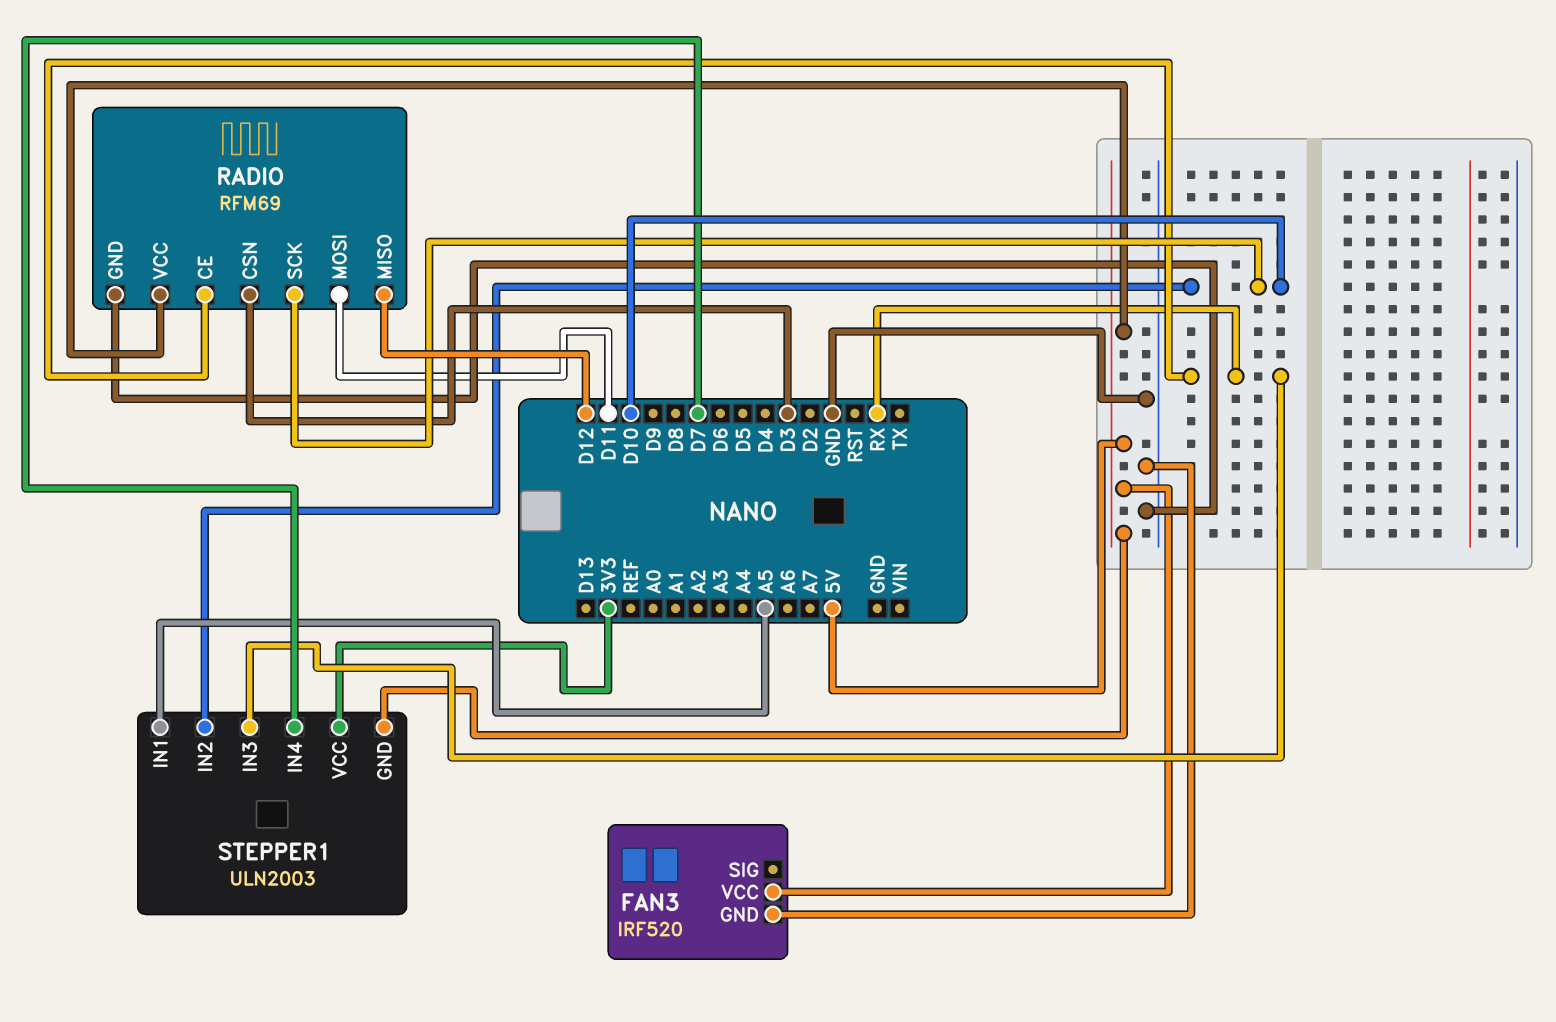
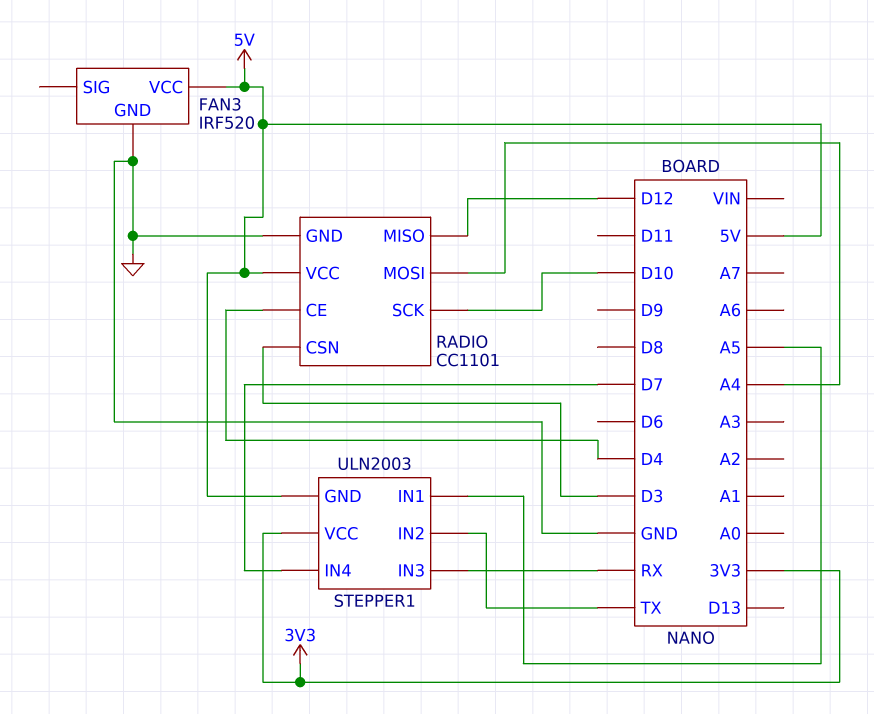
RADIO: RFM69 -> CC1101
RADIO pin CE: RX -> D4
RADIO pin MOSI: D11 -> A4
STEPPER1 pin IN2: D10 -> TX

